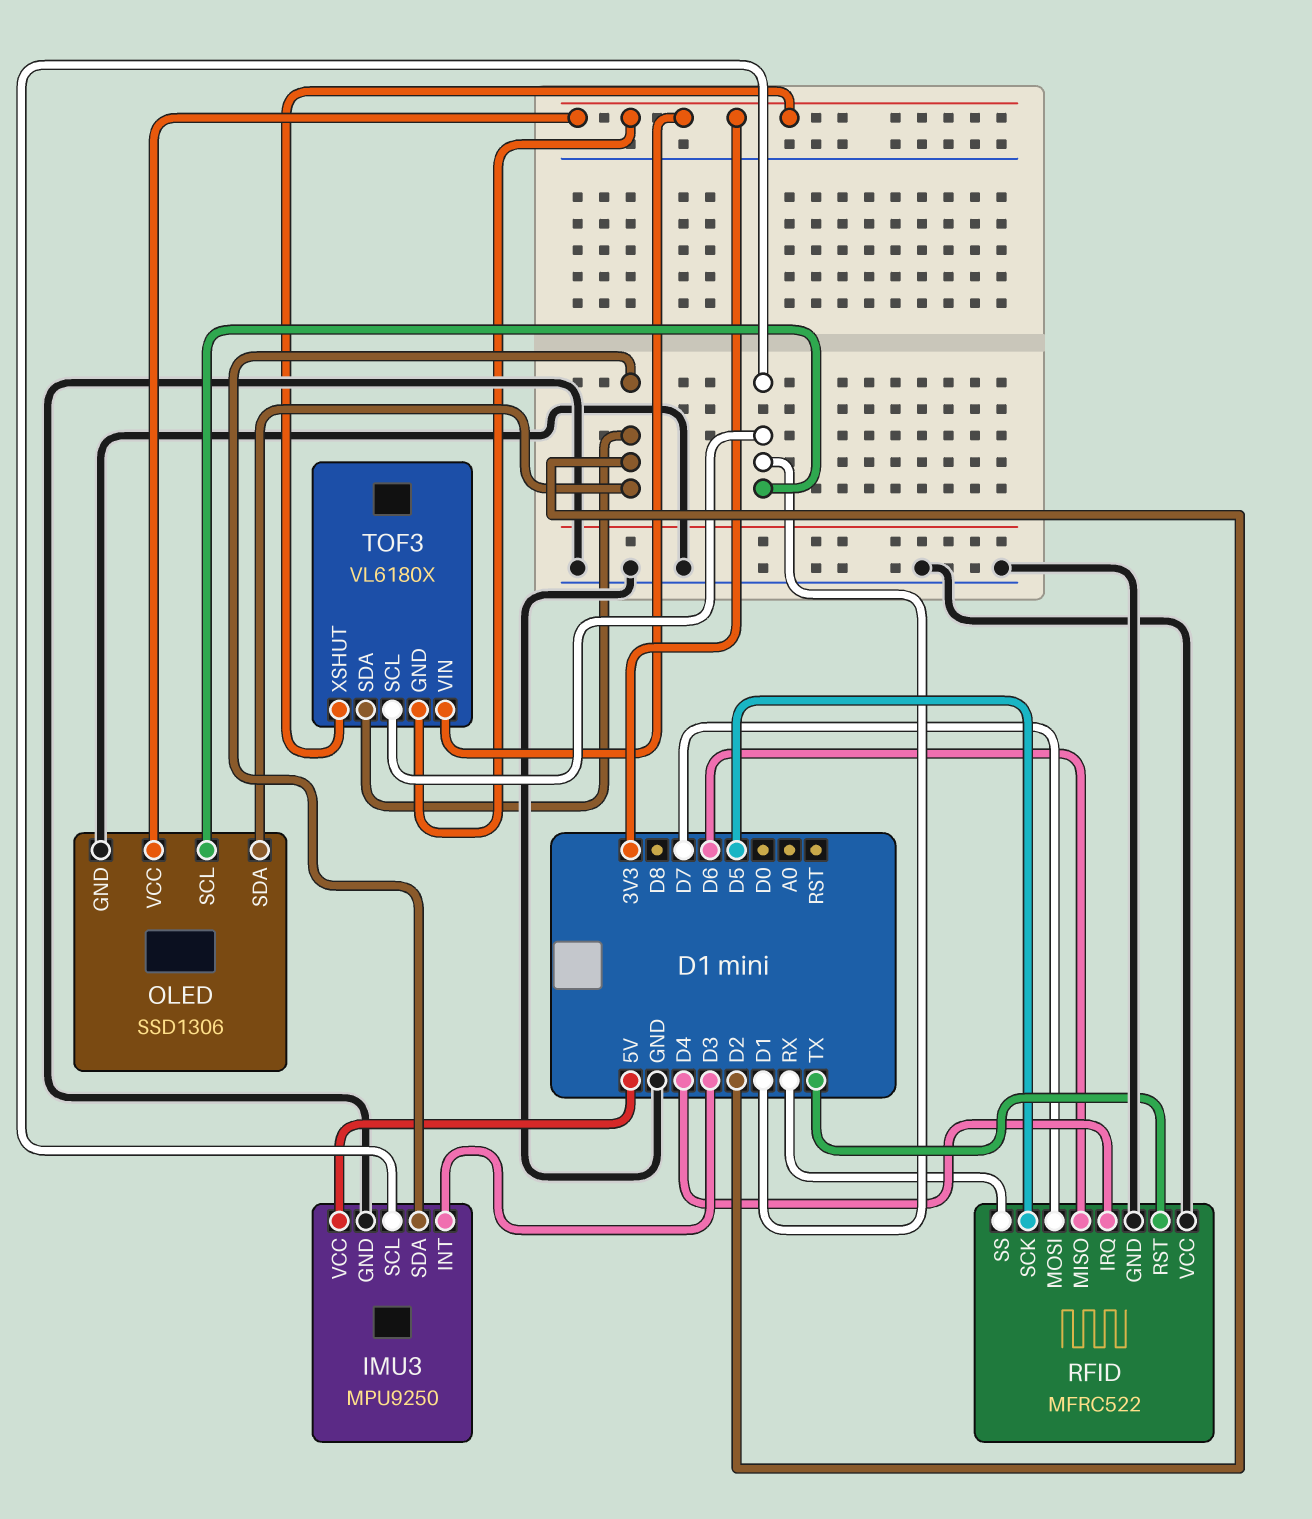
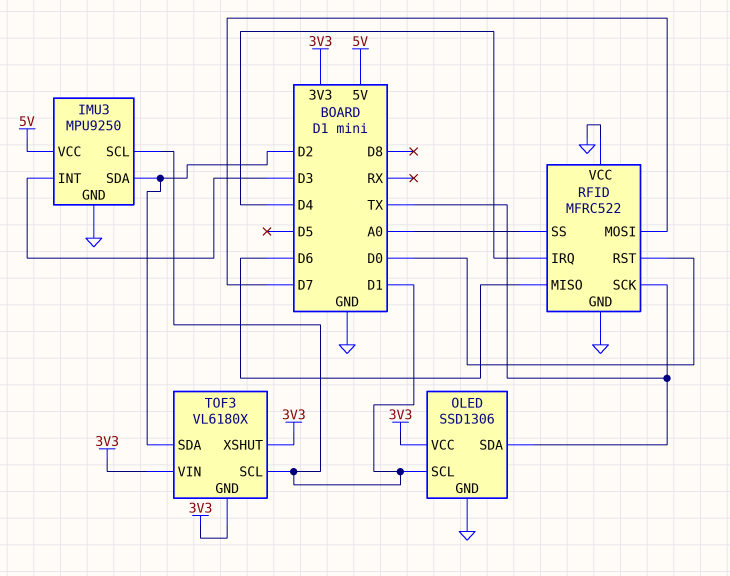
OLED pin SDA: D2 -> TX
RFID pin RST: TX -> D0
RFID pin SCK: D5 -> TX
RFID pin SS: RX -> A0

